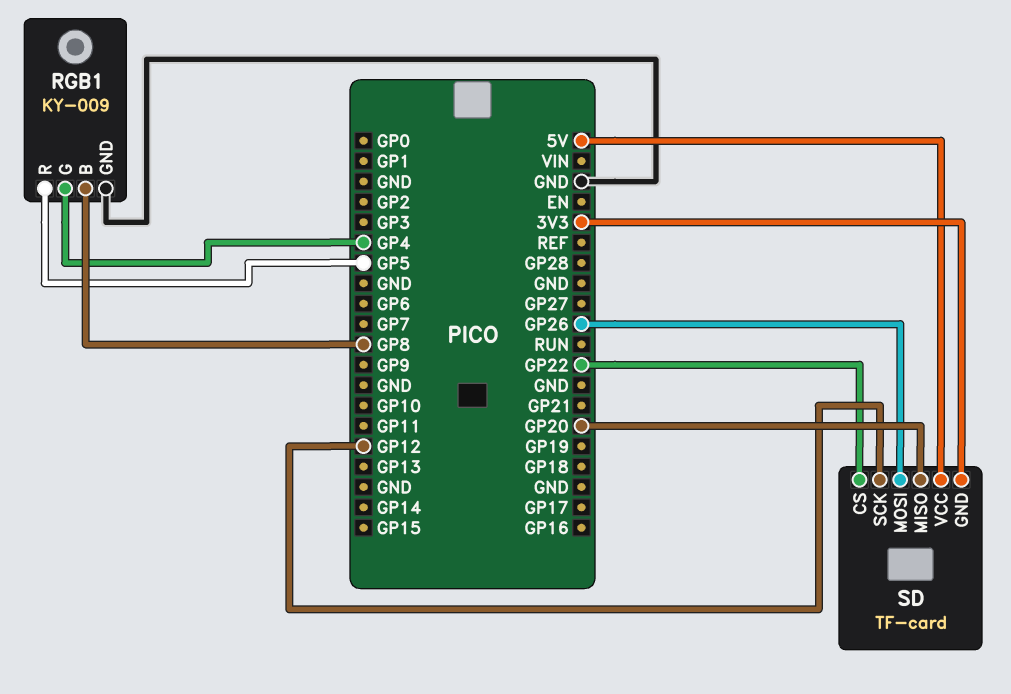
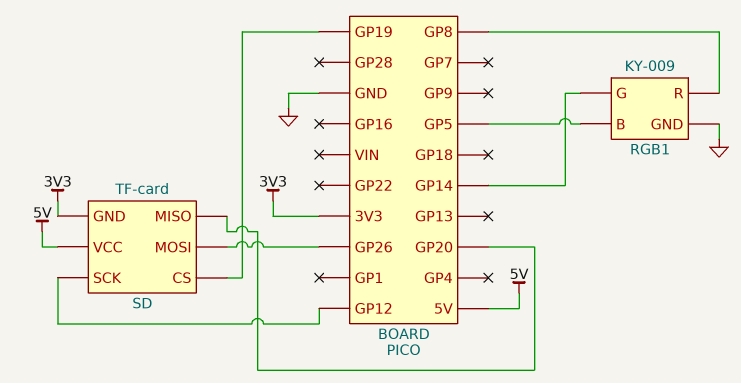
RGB1 pin B: GP8 -> GP5
RGB1 pin G: GP4 -> GP14
RGB1 pin R: GP5 -> GP8
SD pin CS: GP22 -> GP19

